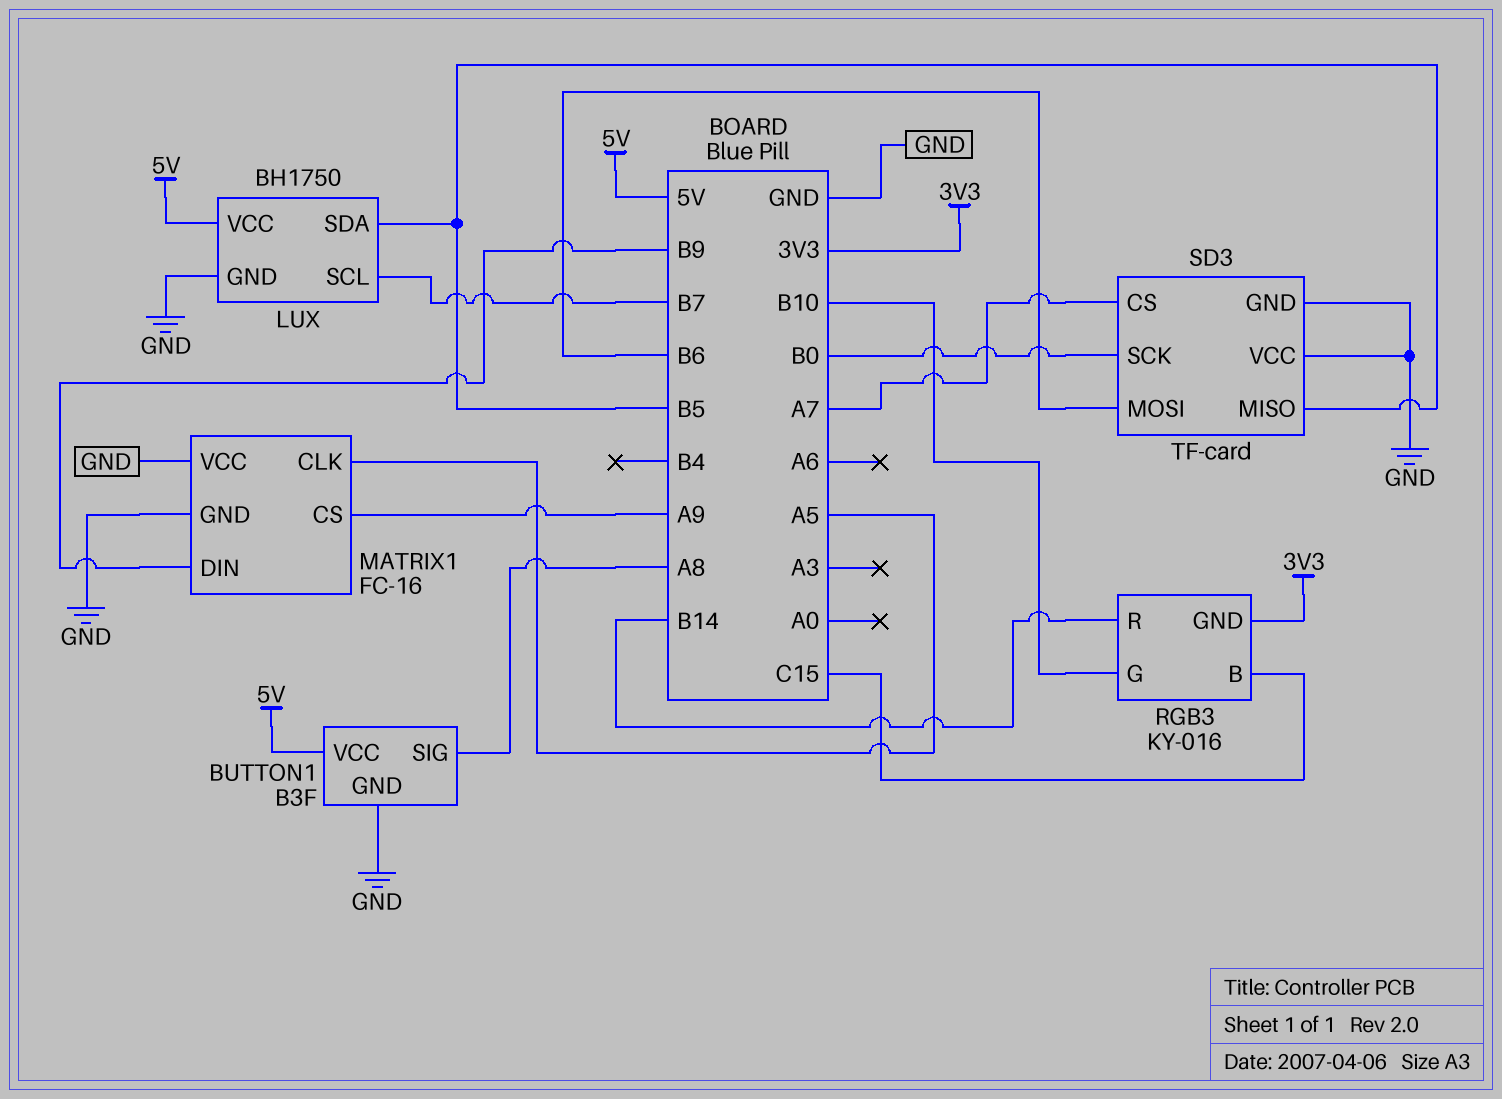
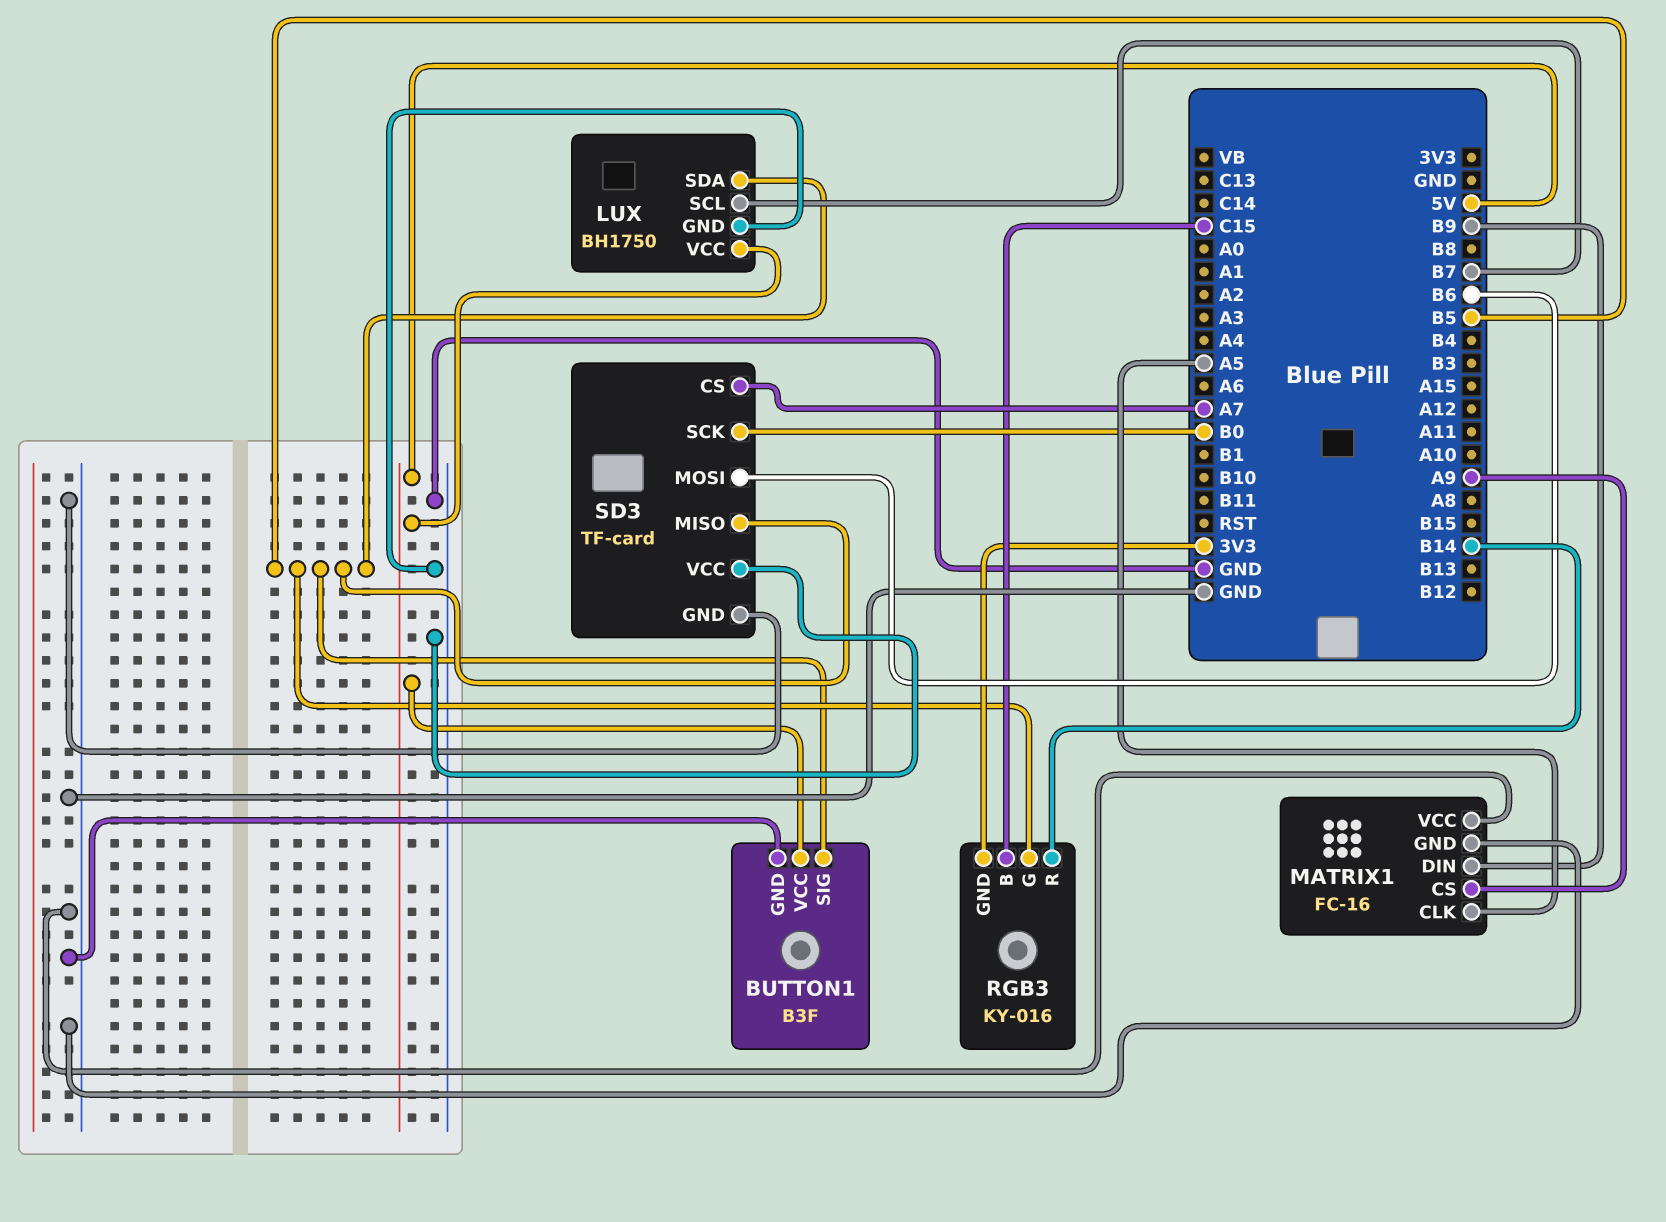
BUTTON1 pin SIG: A8 -> B5
RGB3 pin G: B10 -> B5

